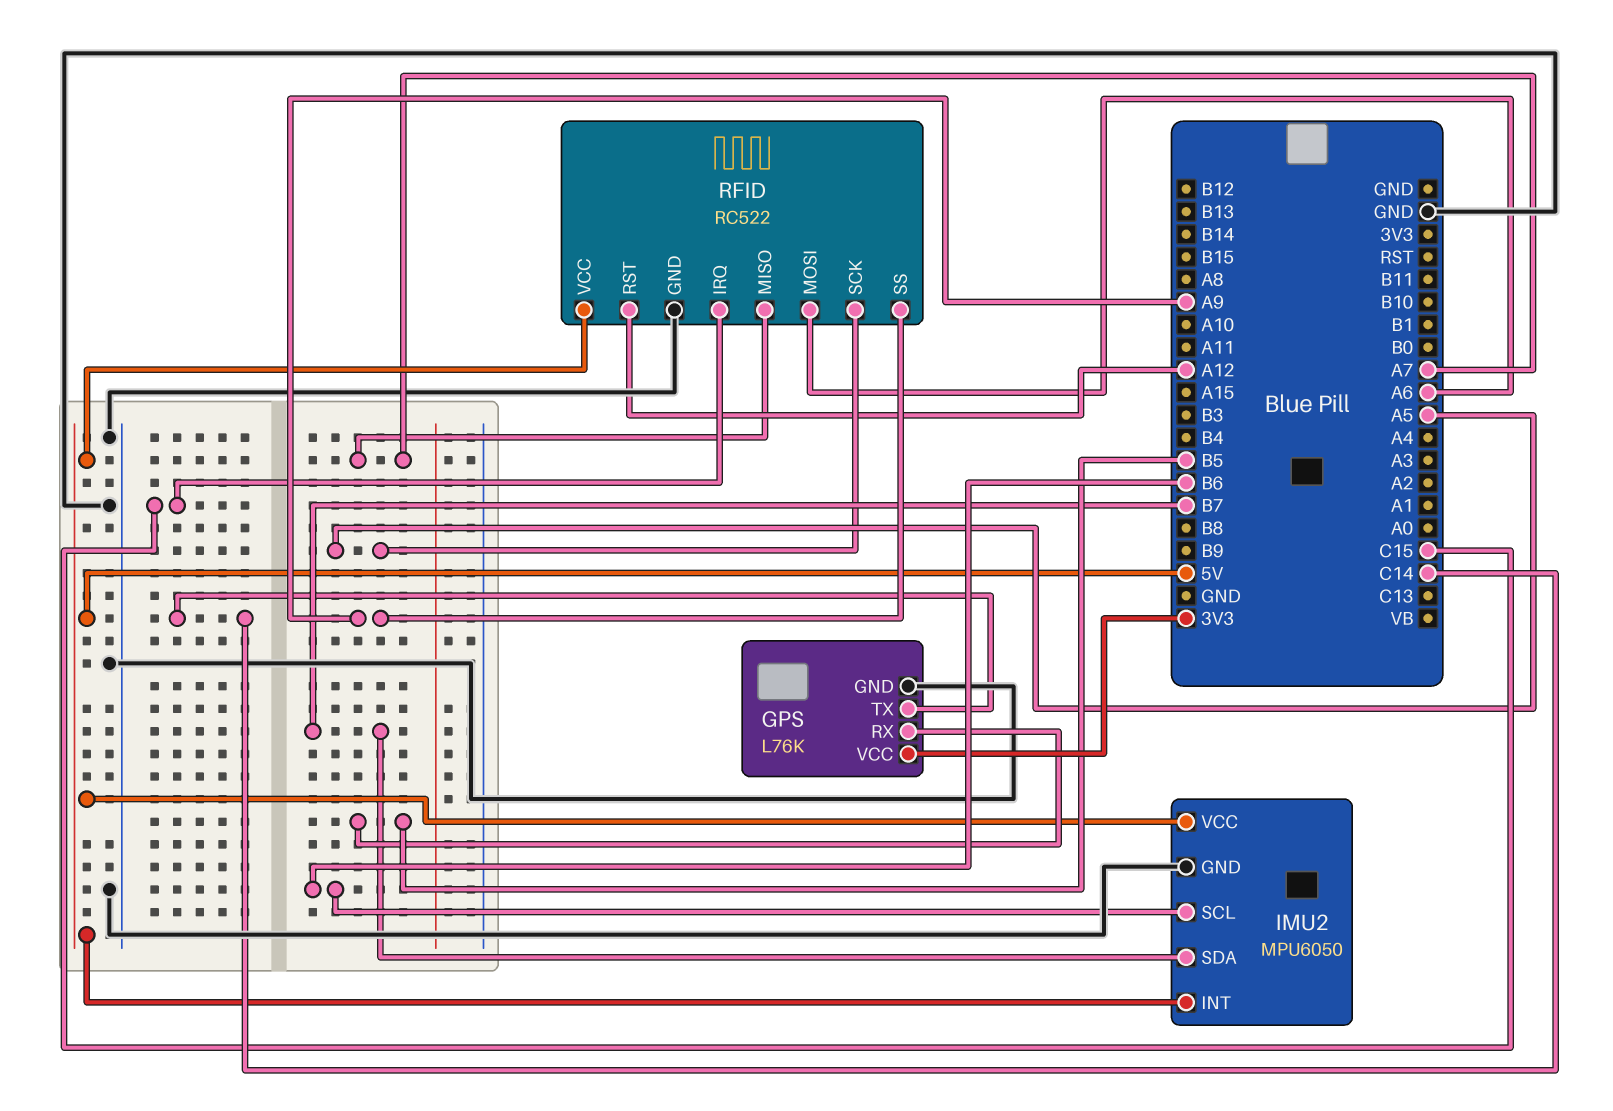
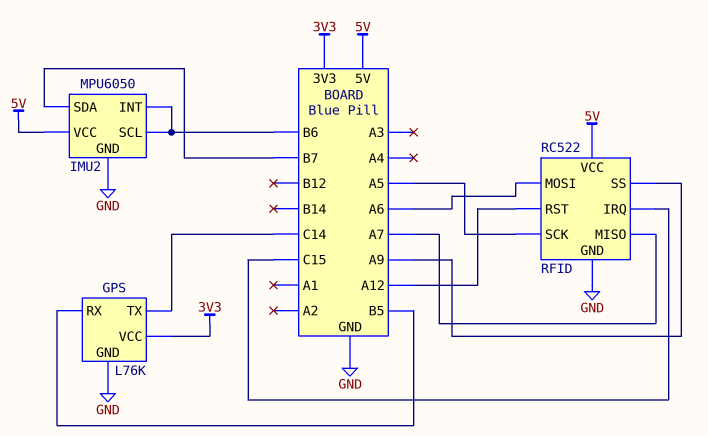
IMU2 pin INT: 5V -> B6

